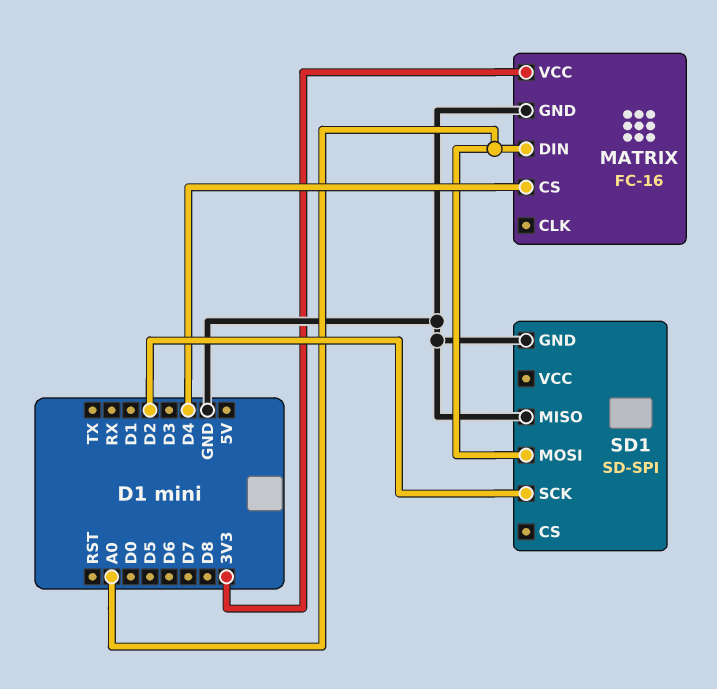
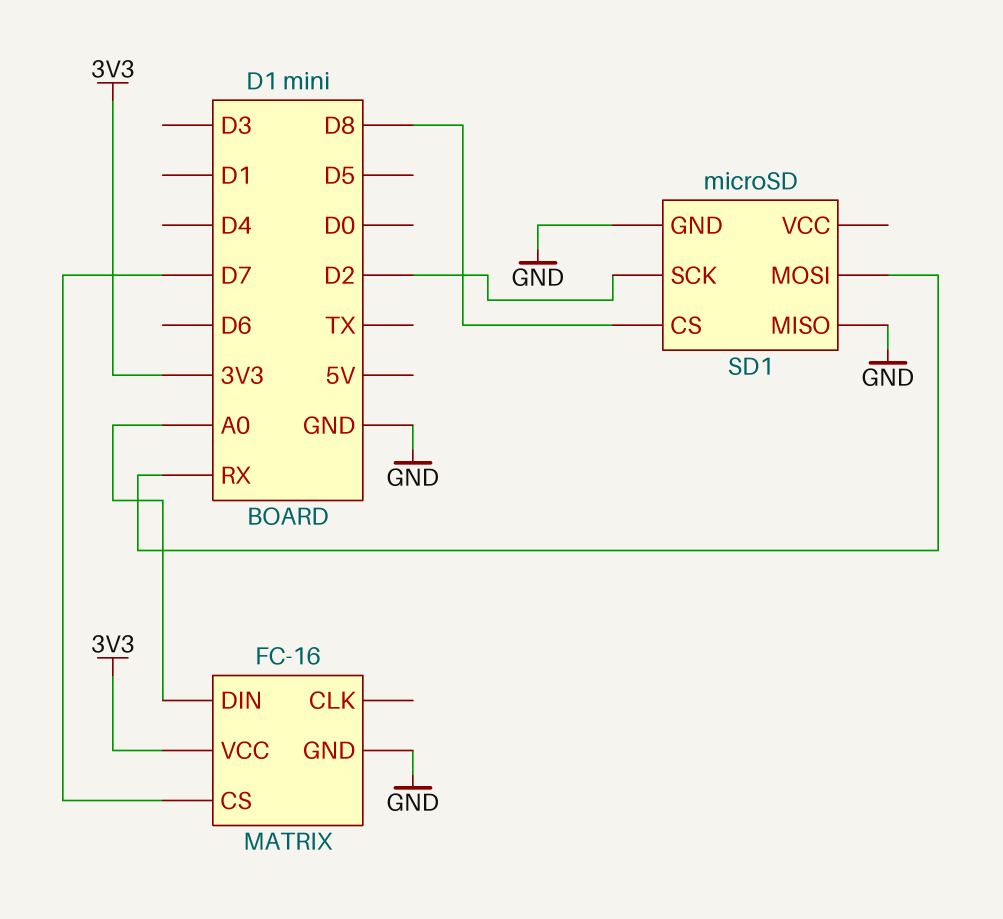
MATRIX pin CS: D4 -> D7
SD1: SD-SPI -> microSD
SD1 pin CS: none -> D8
SD1 pin MOSI: A0 -> RX

